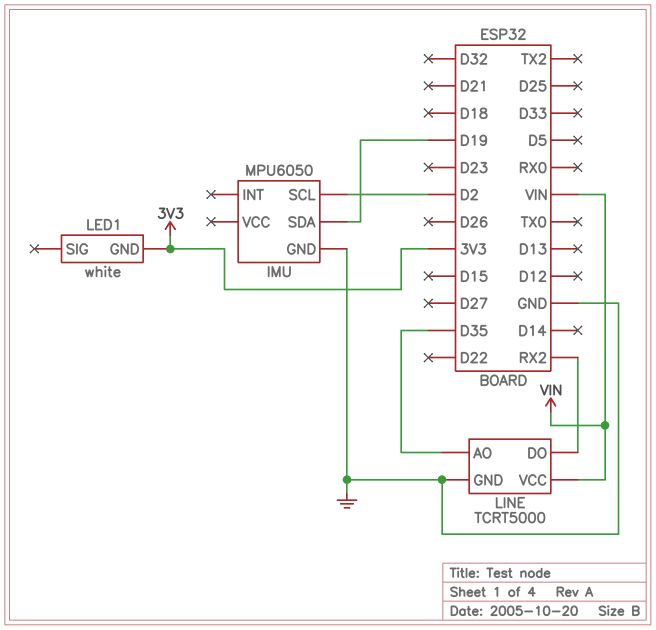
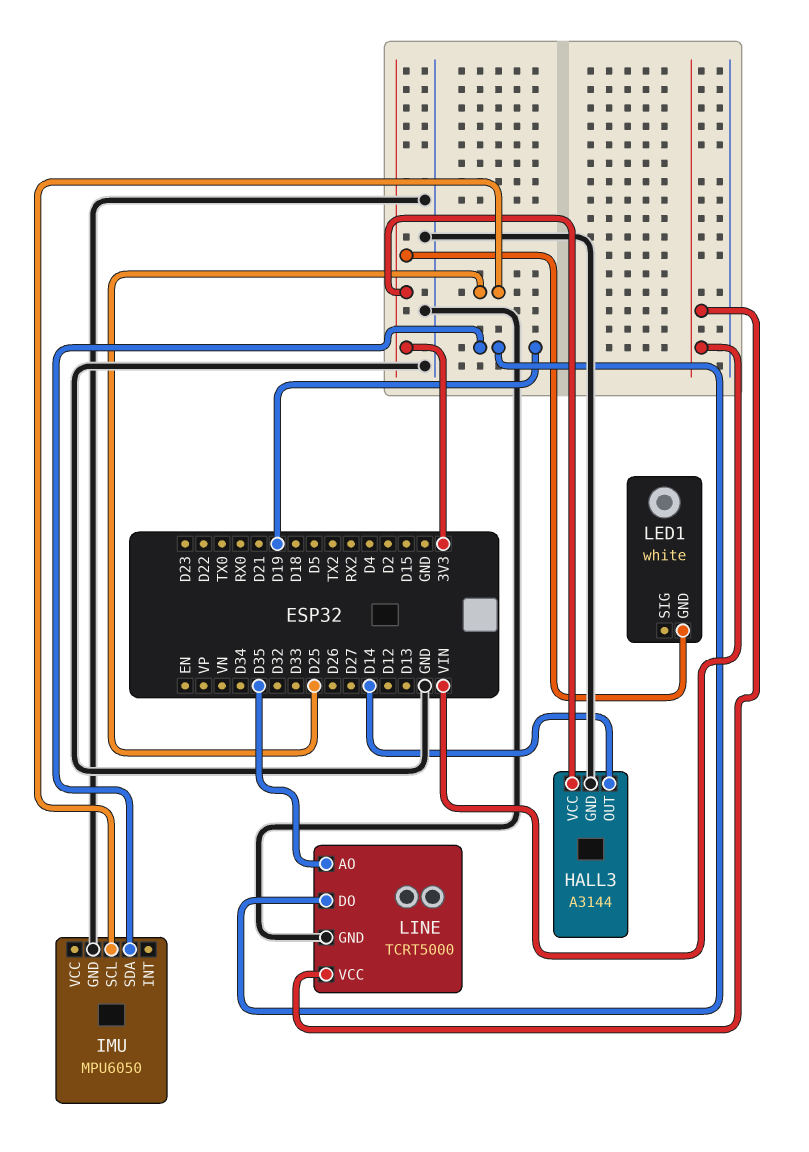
HALL3: none -> A3144
HALL3 pin GND: none -> GND
HALL3 pin OUT: none -> D14
HALL3 pin VCC: none -> 3V3
IMU pin SCL: D2 -> D25
LINE pin DO: RX2 -> D19

